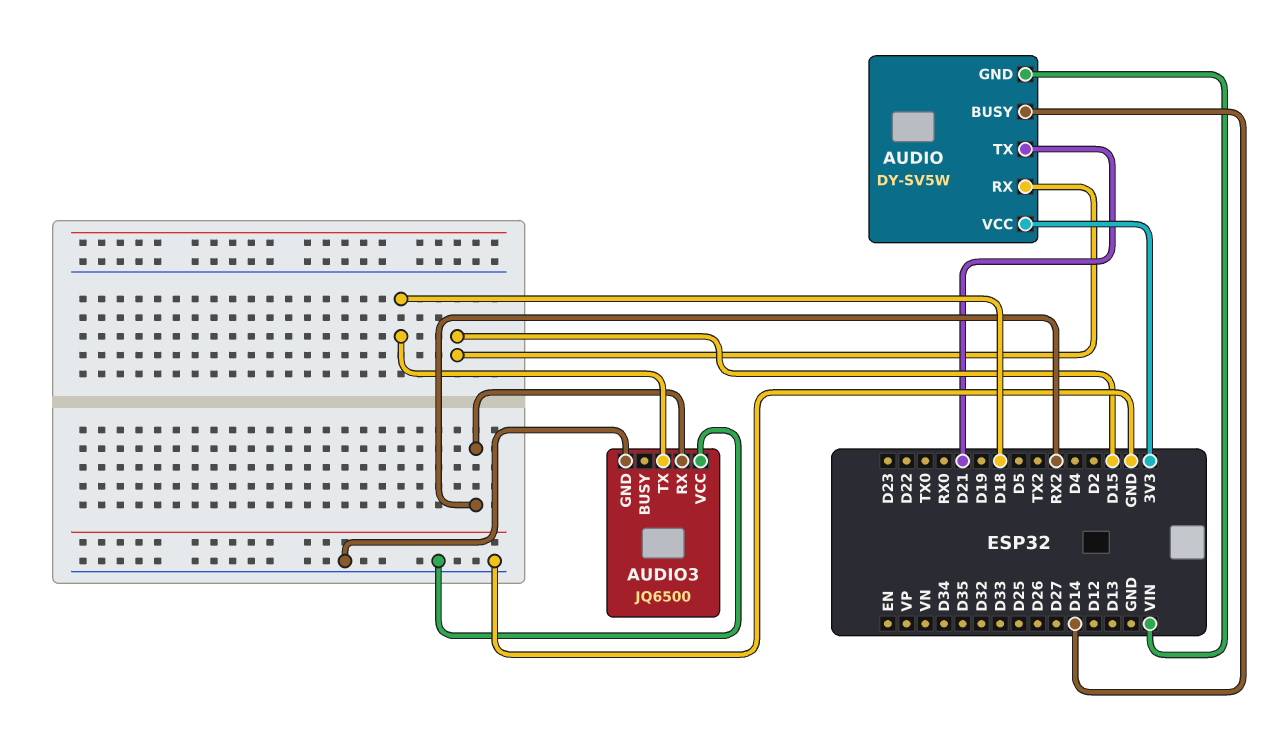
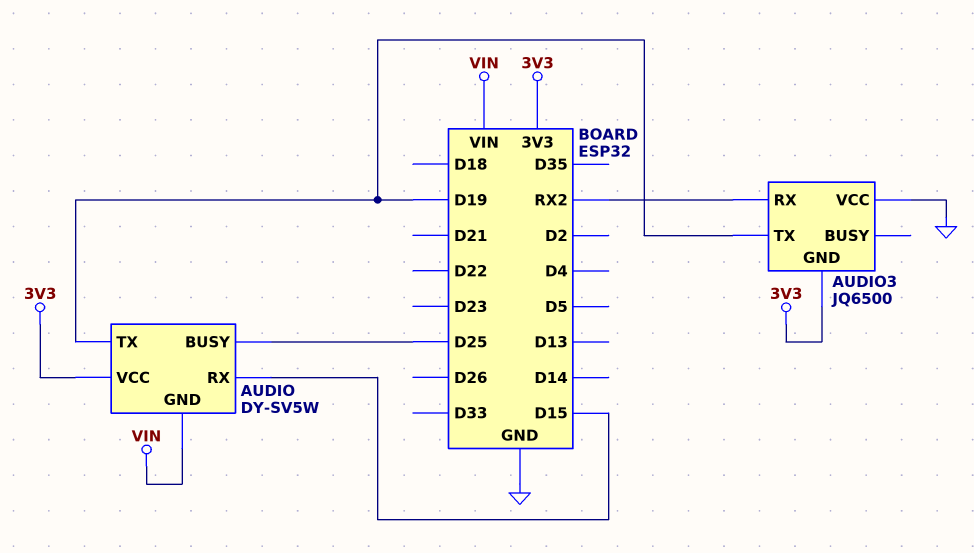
AUDIO pin BUSY: D14 -> D25
AUDIO pin TX: D21 -> D19
AUDIO3 pin GND: GND -> 3V3
AUDIO3 pin TX: D18 -> D19

